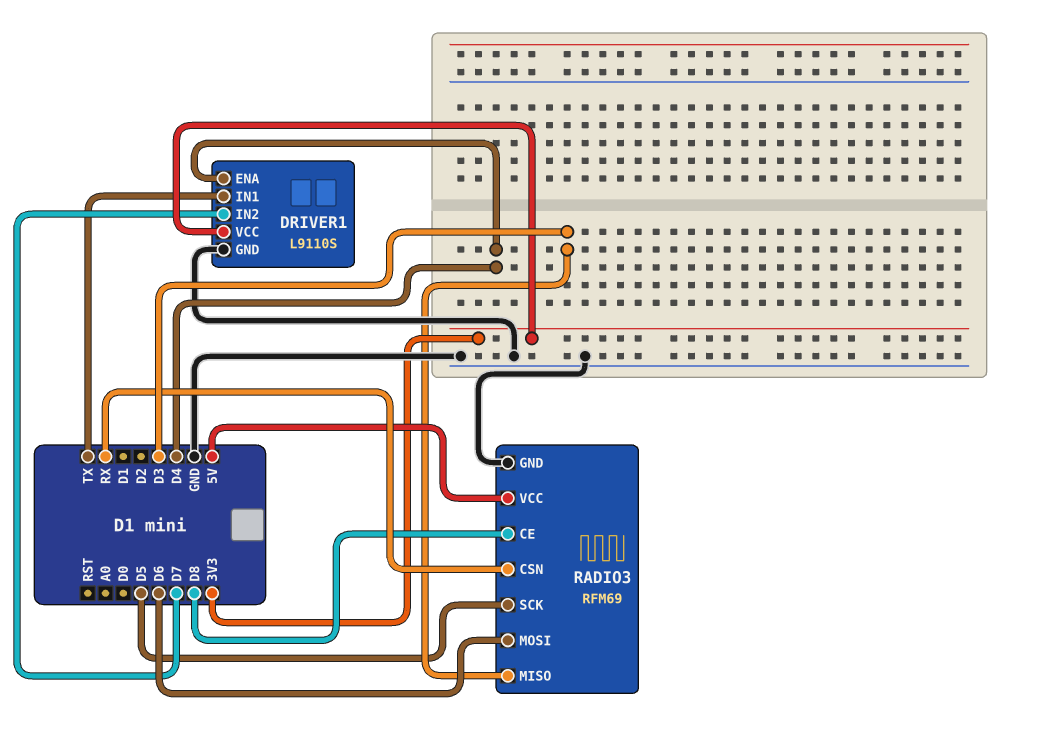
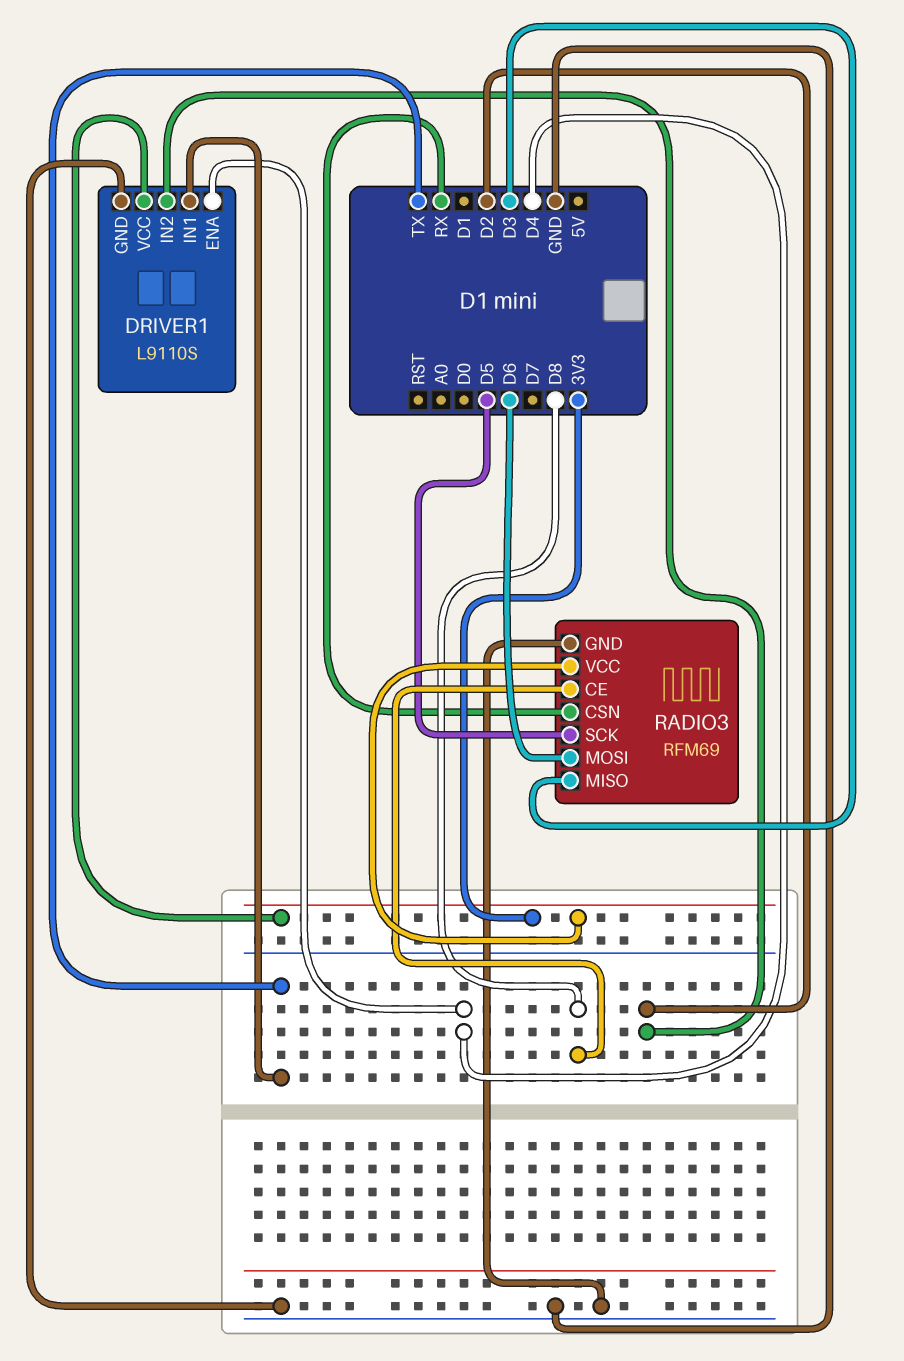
DRIVER1 pin IN2: D7 -> D2
RADIO3 pin VCC: 5V -> 3V3

